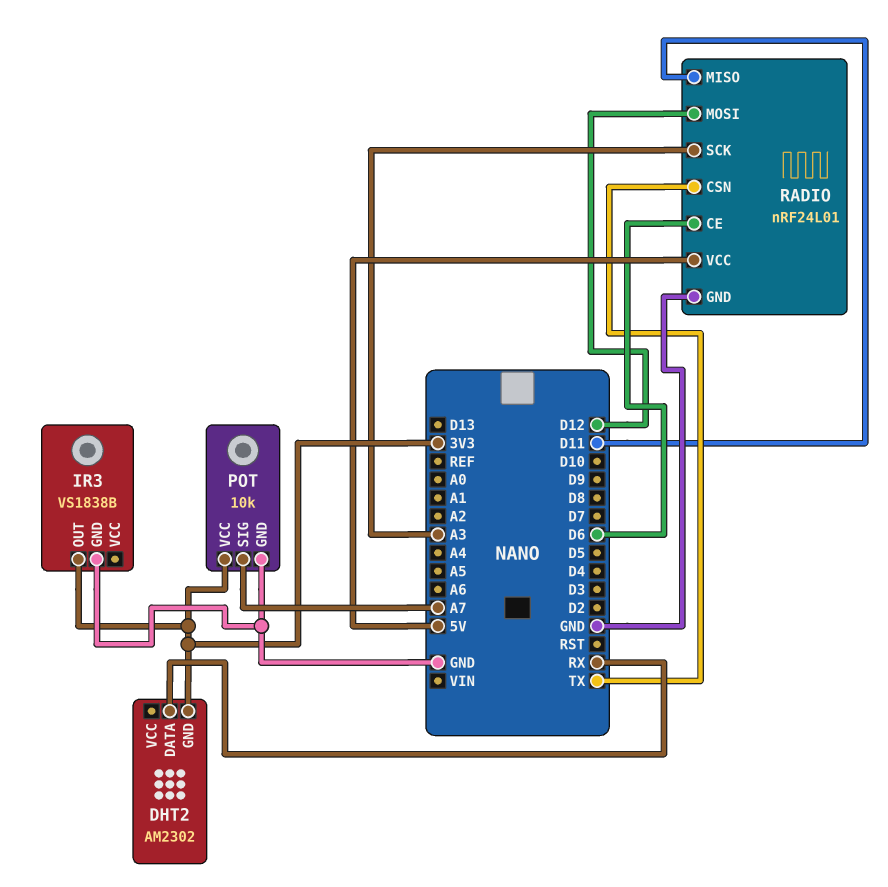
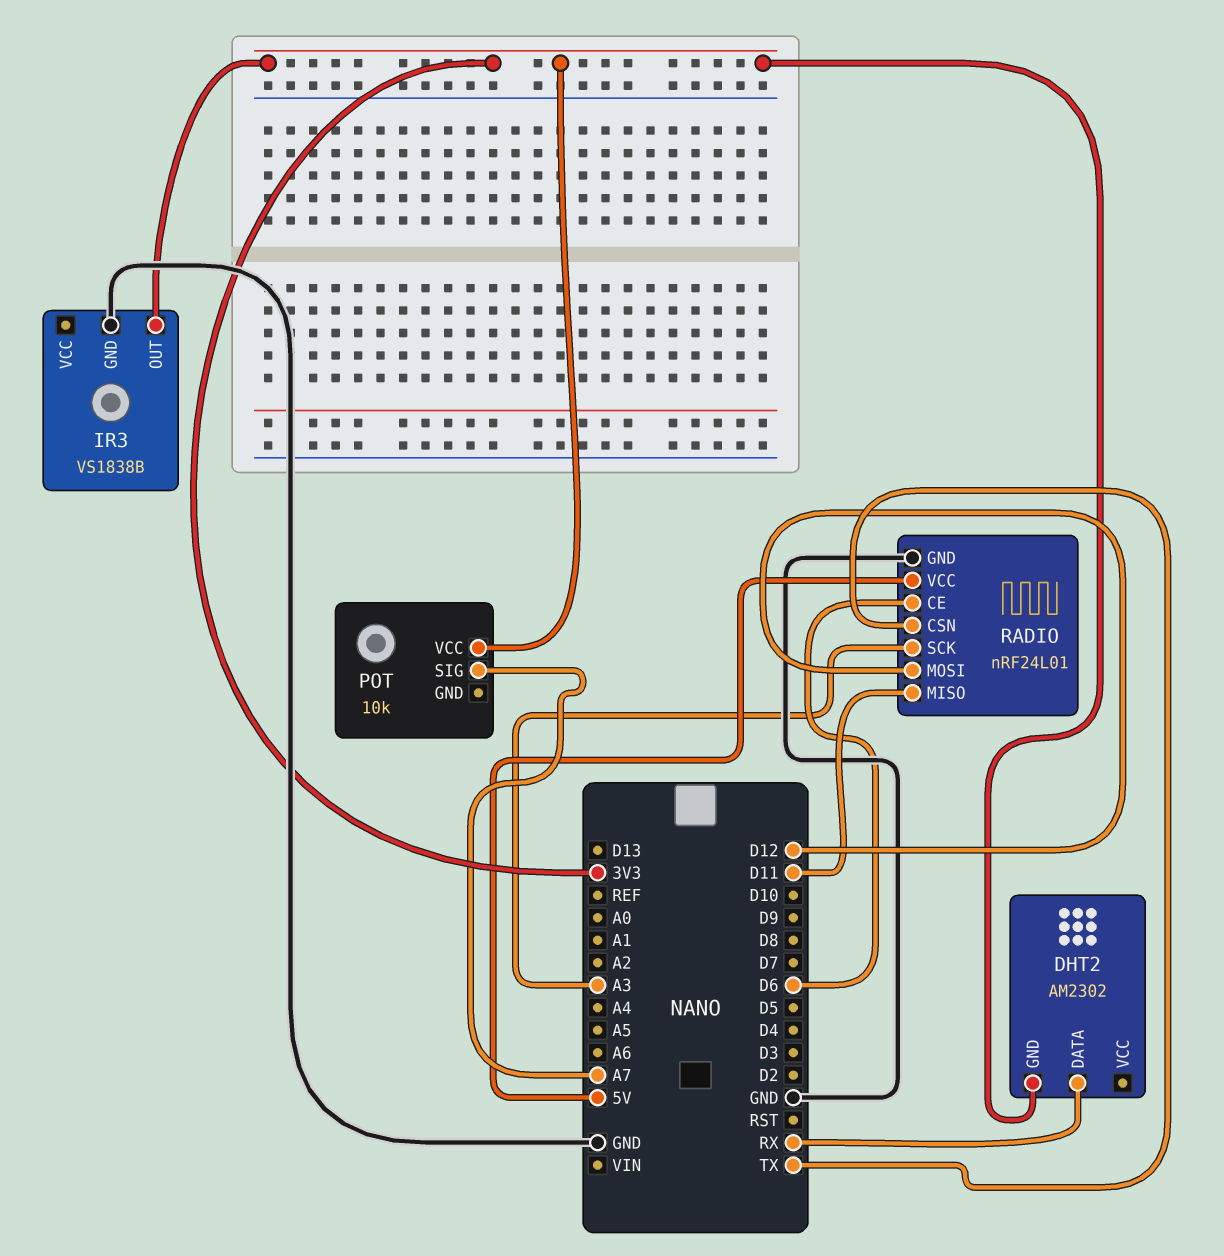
POT pin GND: GND -> none

